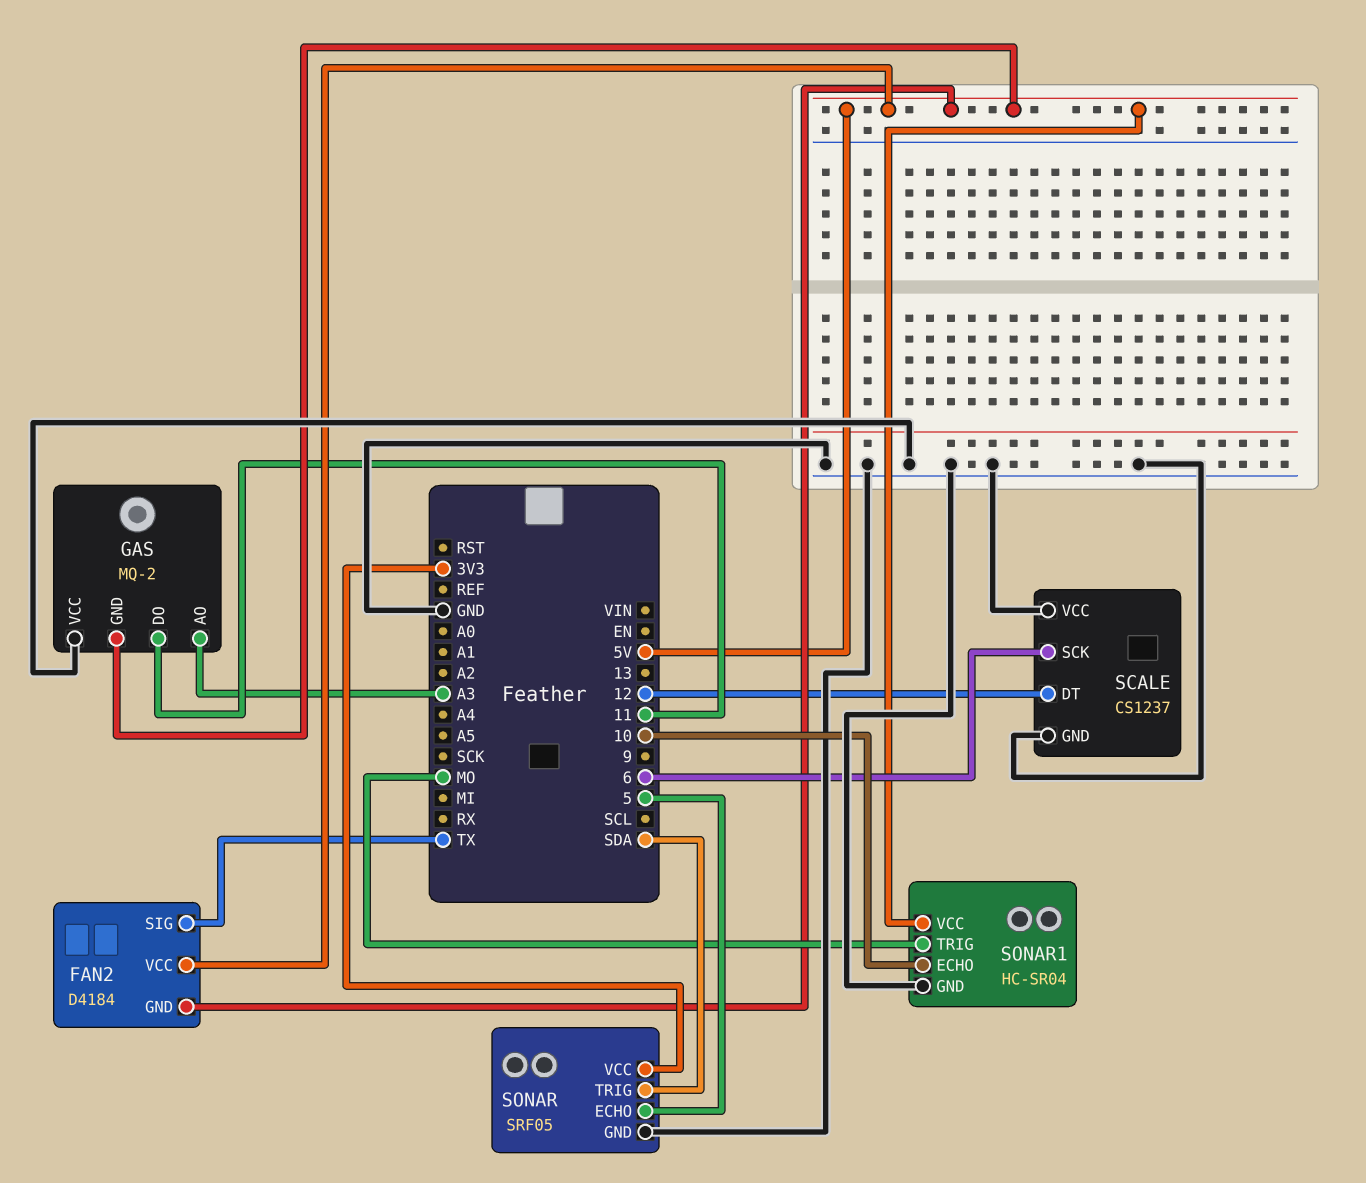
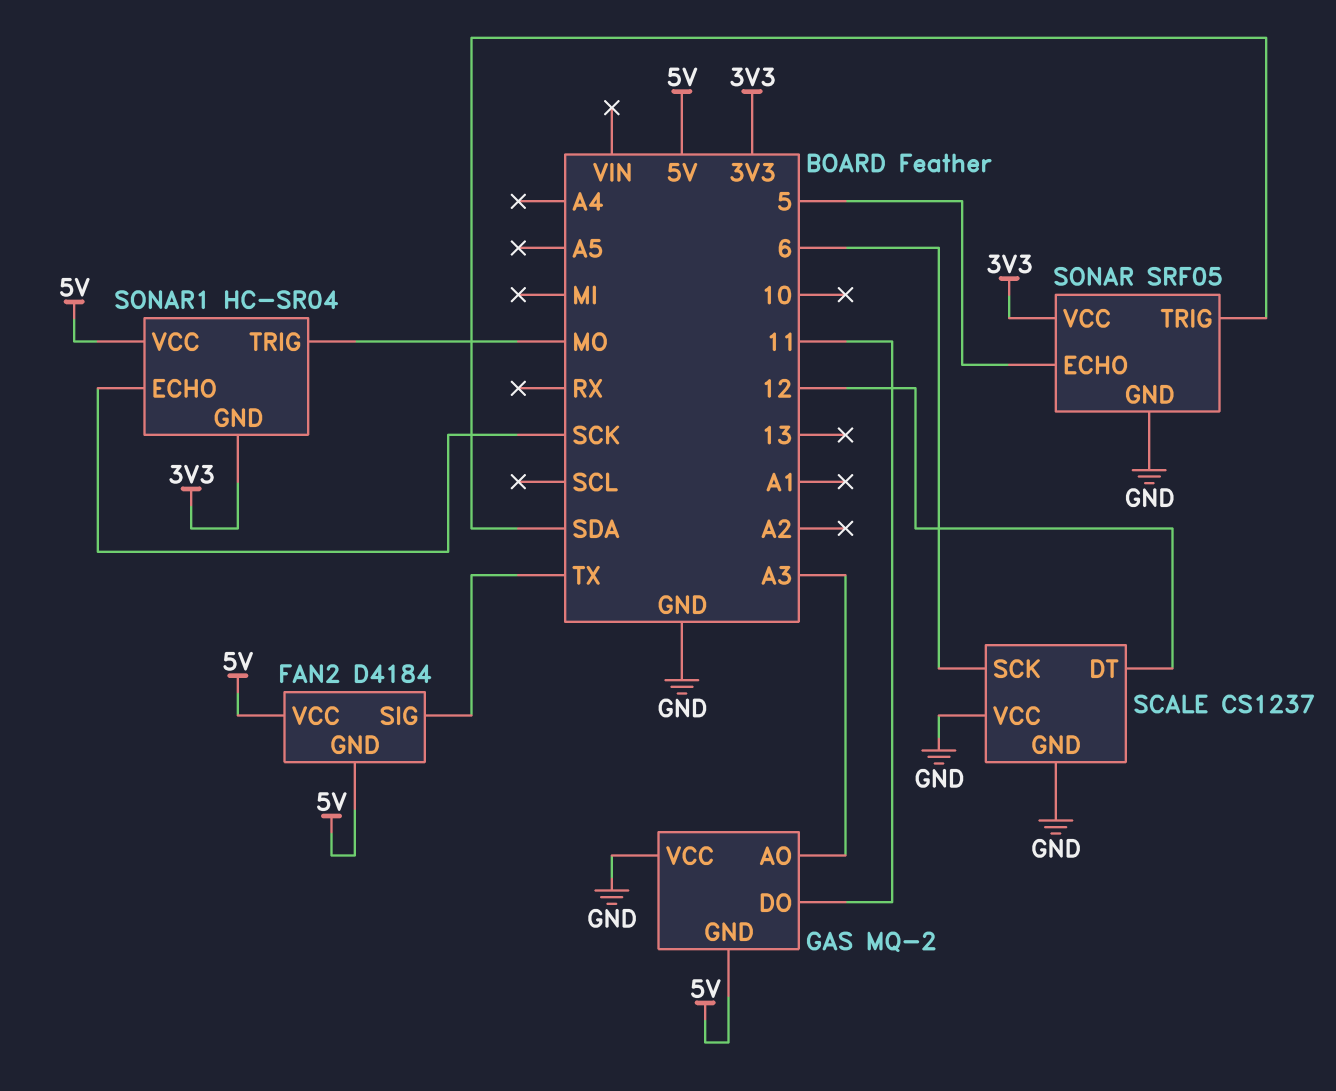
SONAR1 pin ECHO: 10 -> SCK
SONAR1 pin GND: GND -> 3V3

